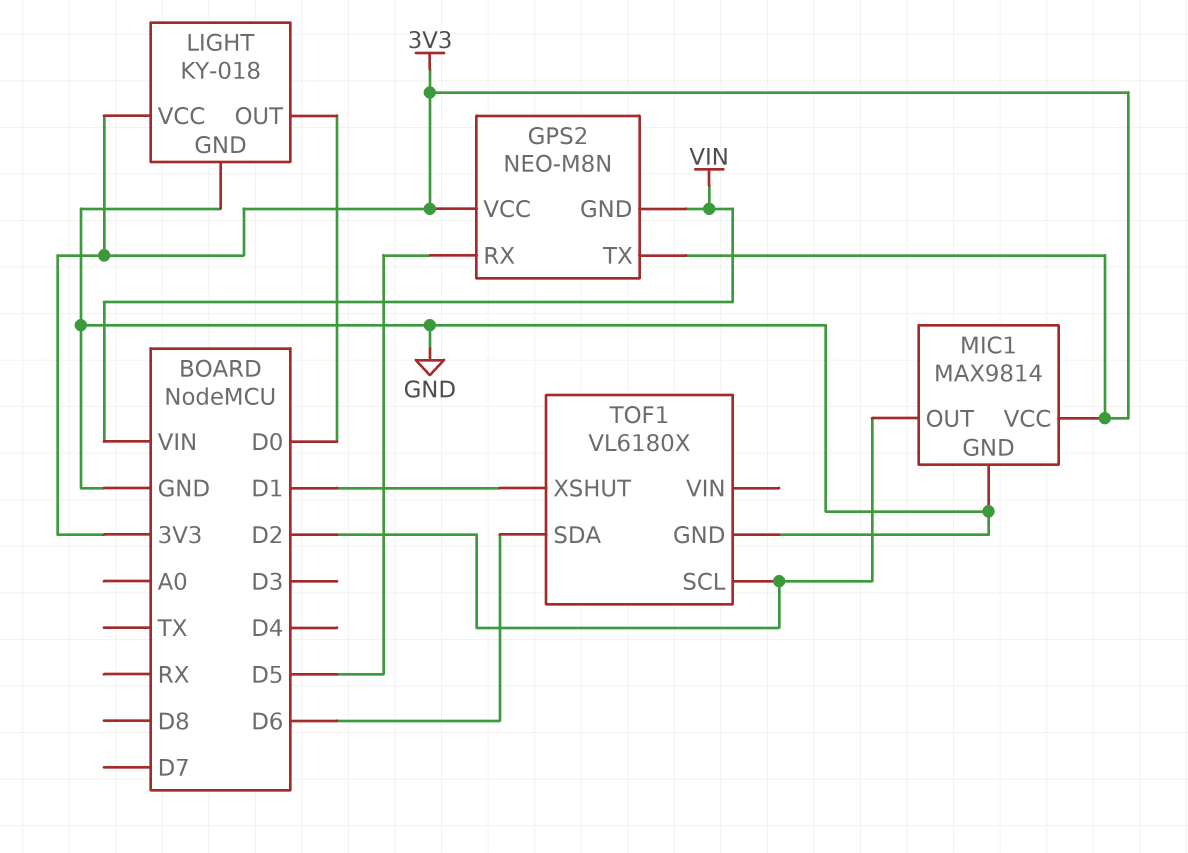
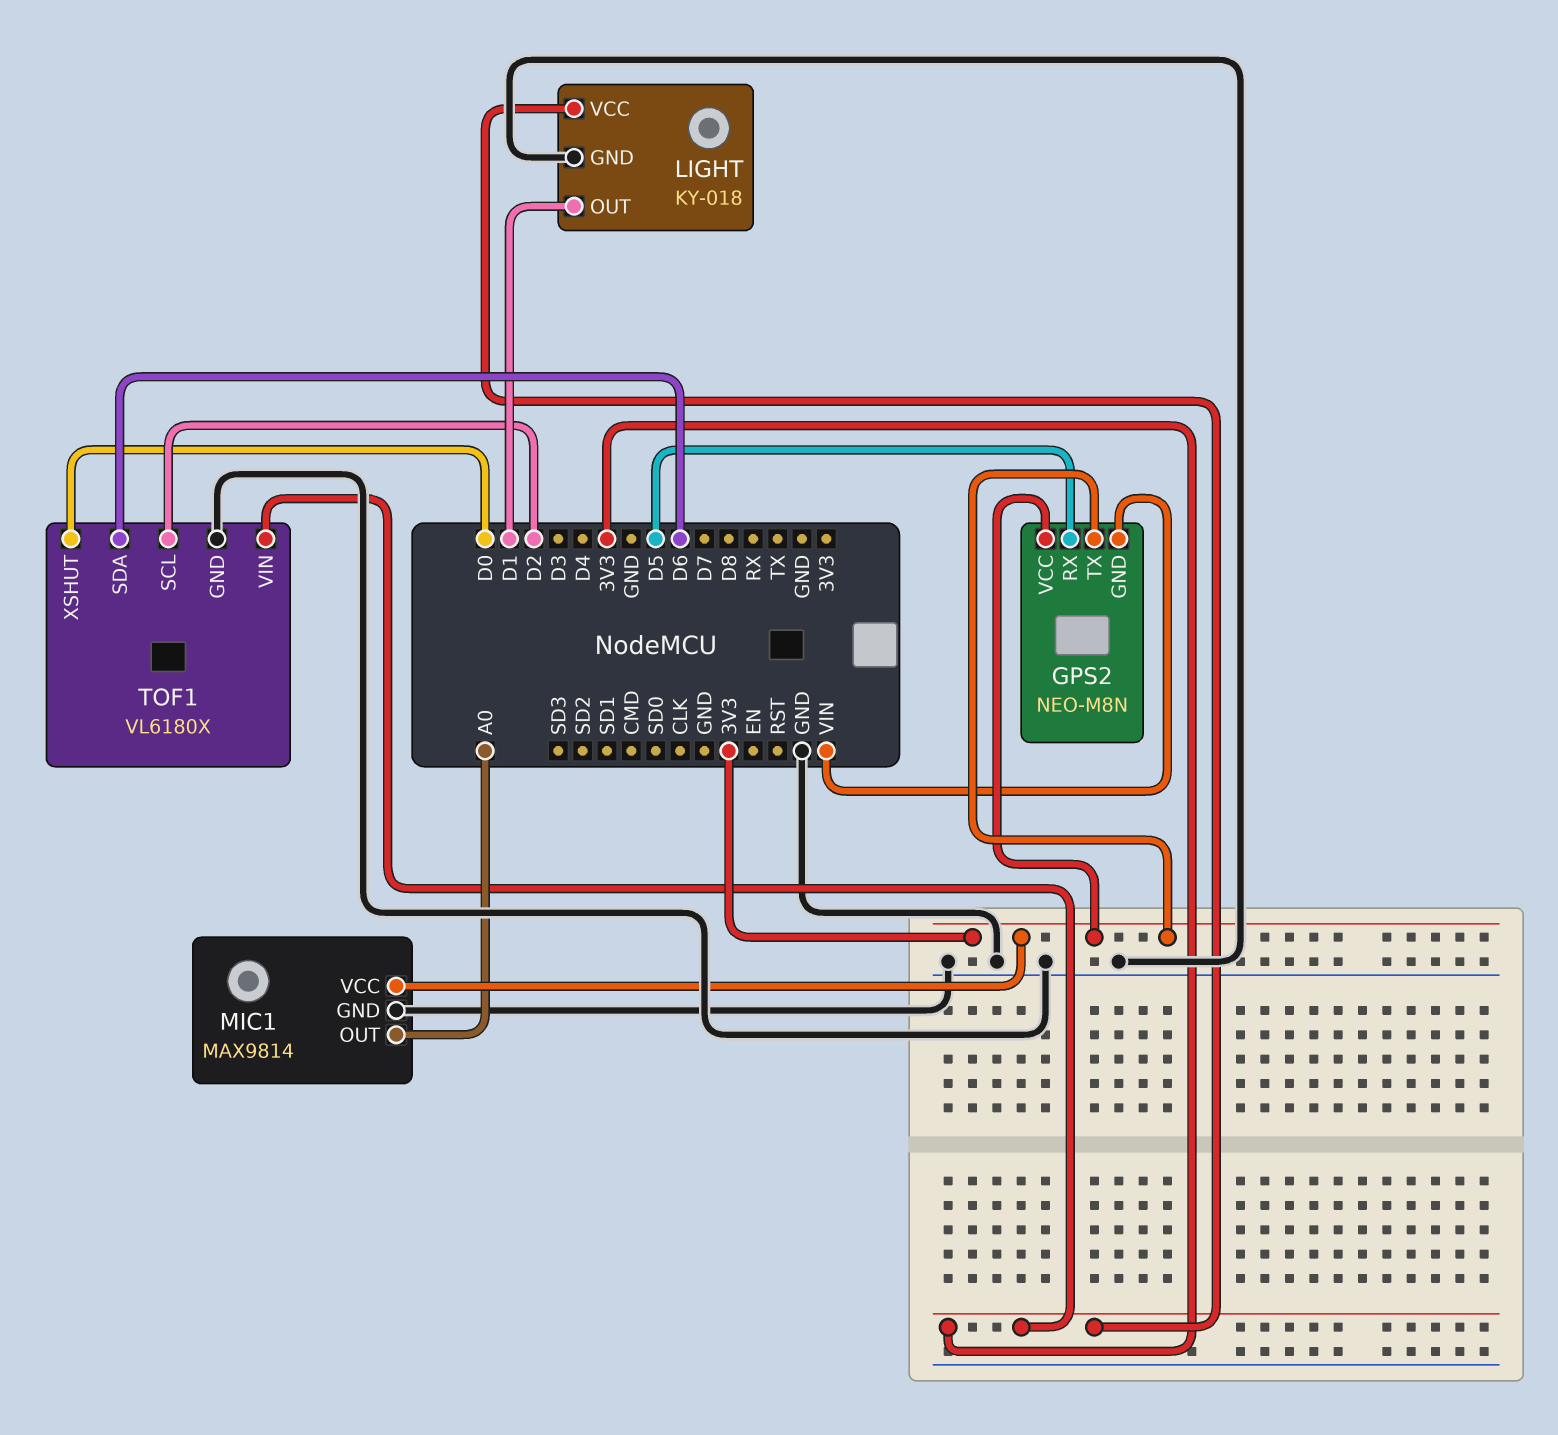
LIGHT pin OUT: D0 -> D1
MIC1 pin OUT: D2 -> A0
TOF1 pin VIN: none -> 3V3
TOF1 pin XSHUT: D1 -> D0

